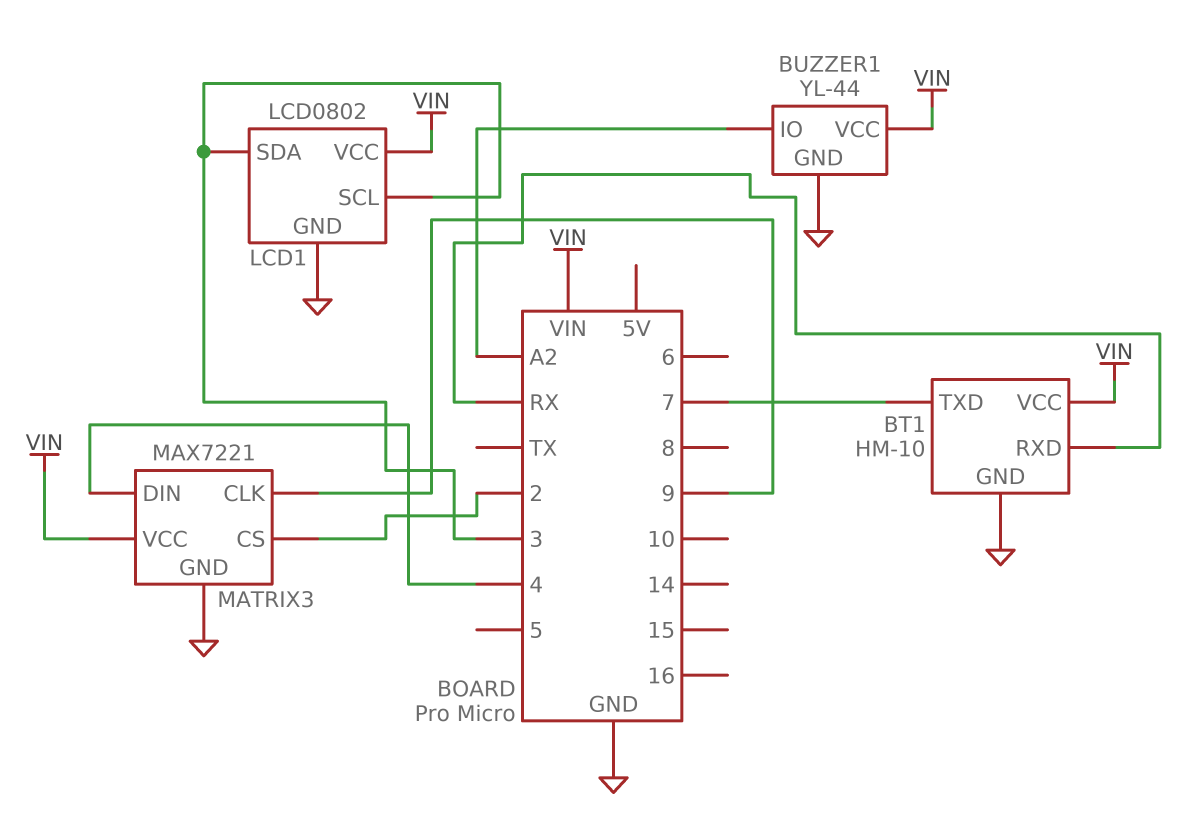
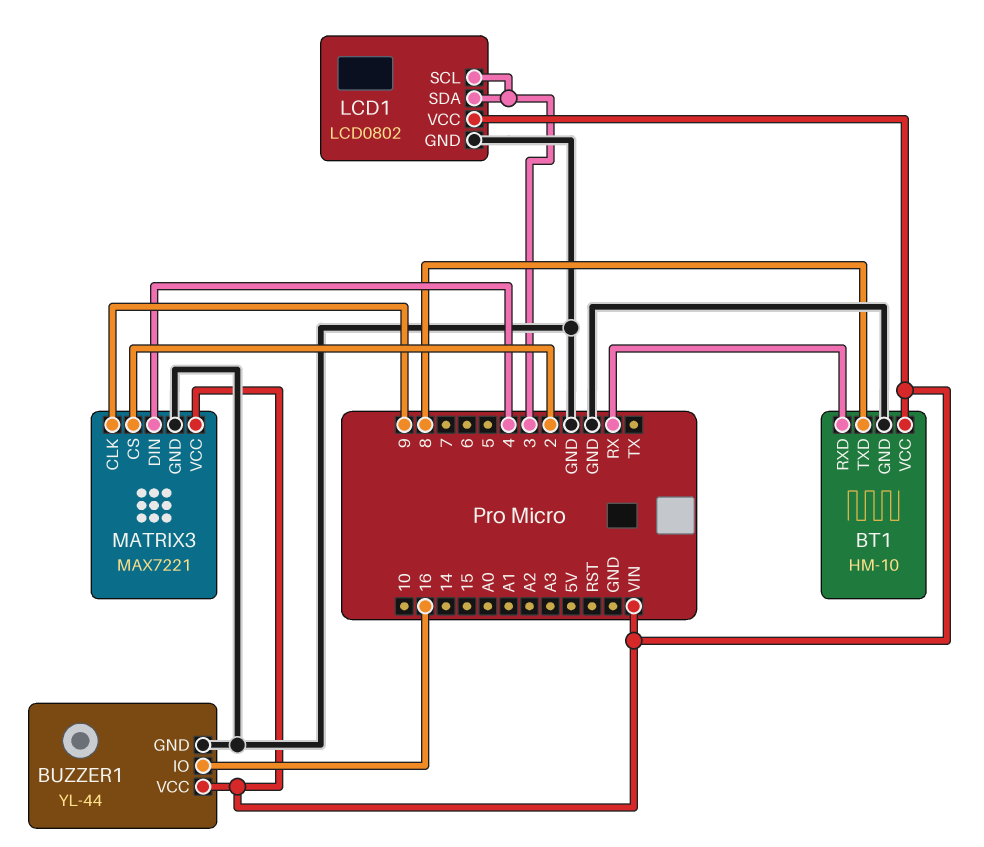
BT1 pin TXD: 7 -> 8
BUZZER1 pin IO: A2 -> 16

